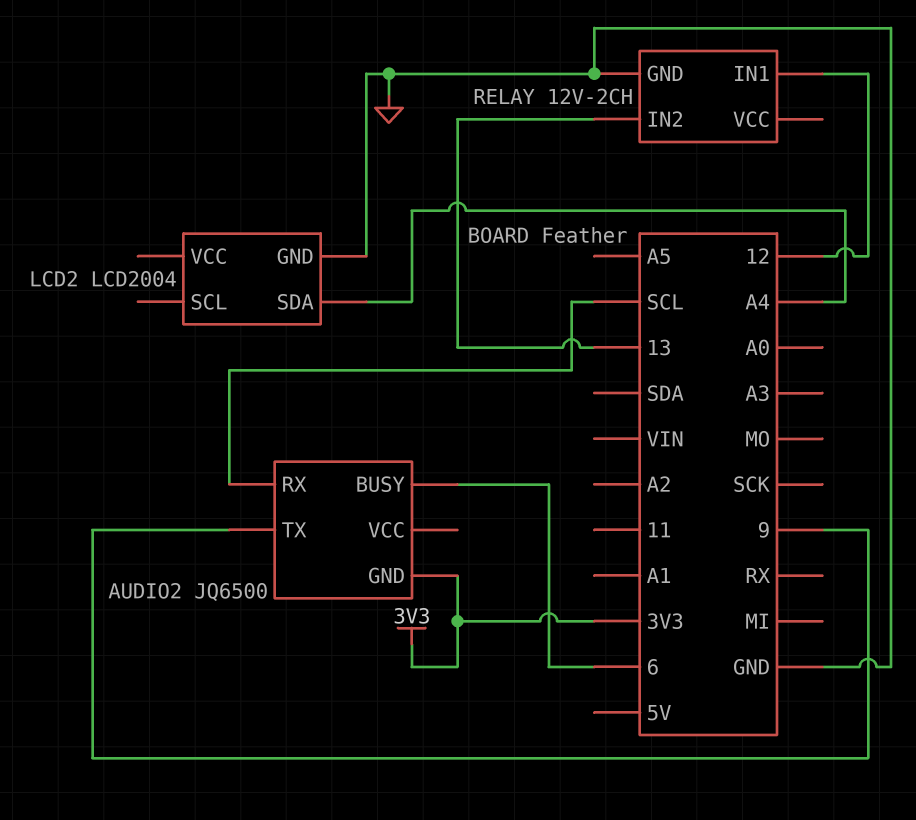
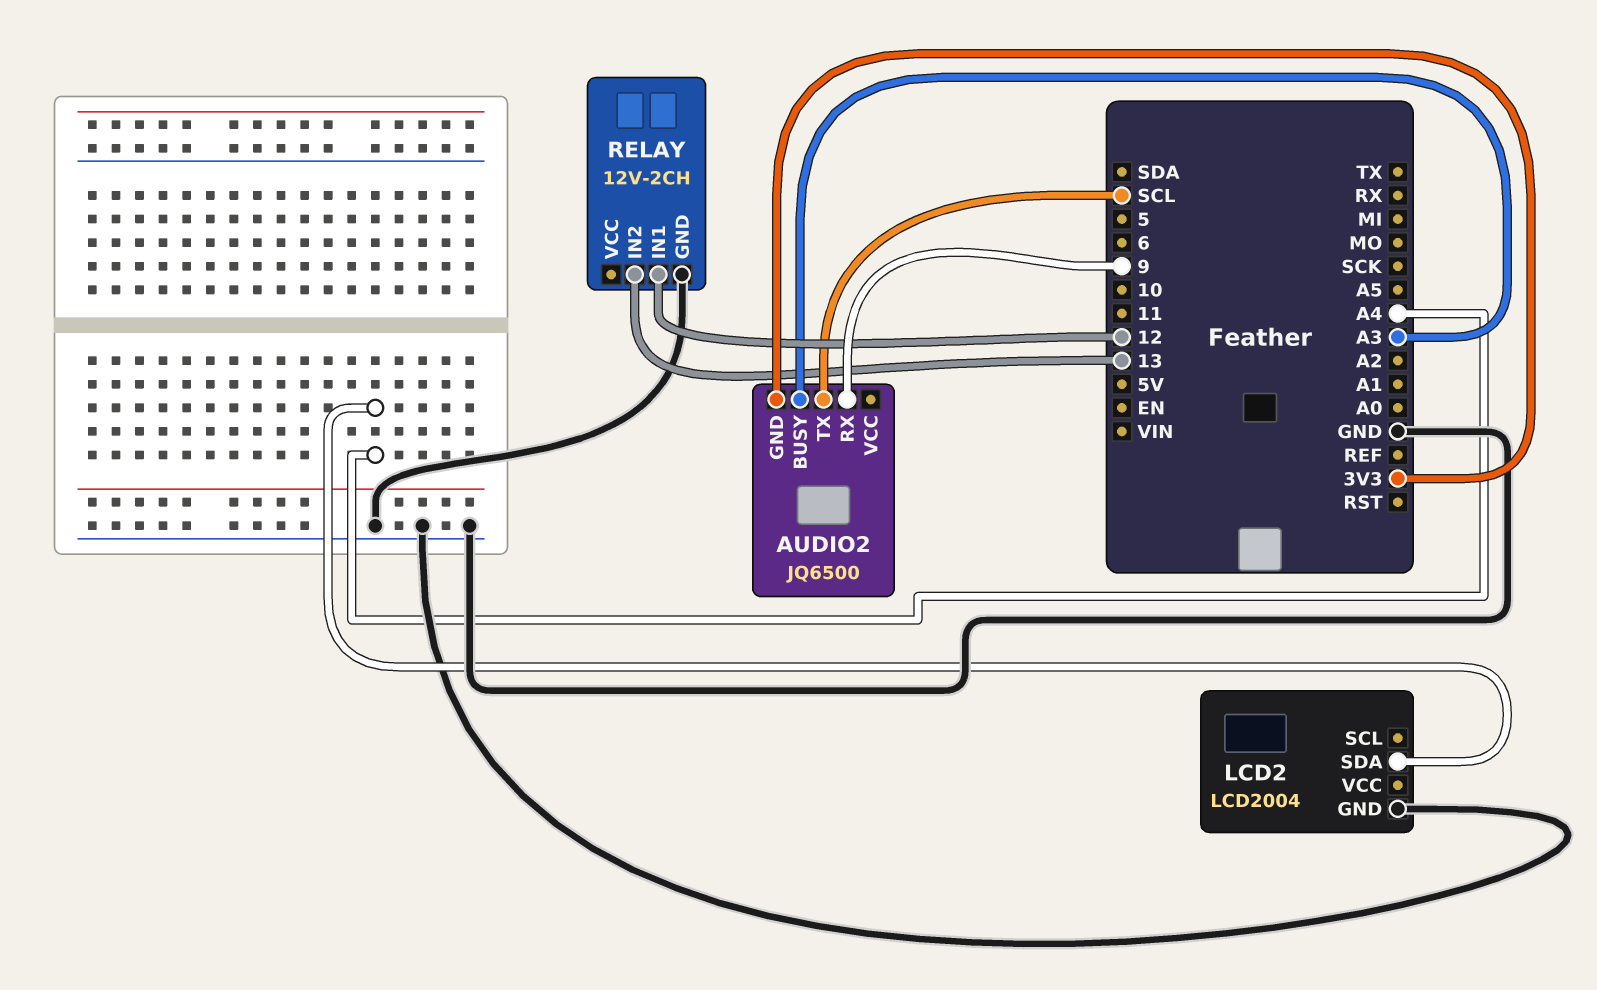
AUDIO2 pin BUSY: 6 -> A3
AUDIO2 pin RX: SCL -> 9
AUDIO2 pin TX: 9 -> SCL

